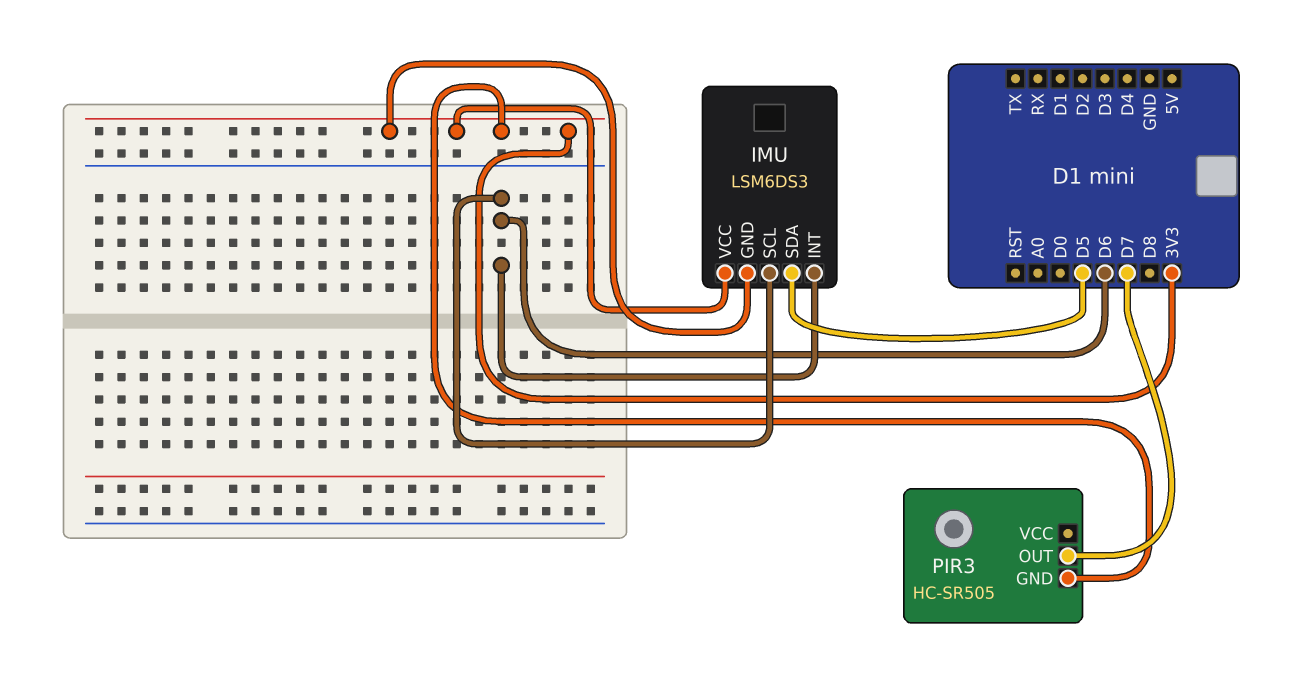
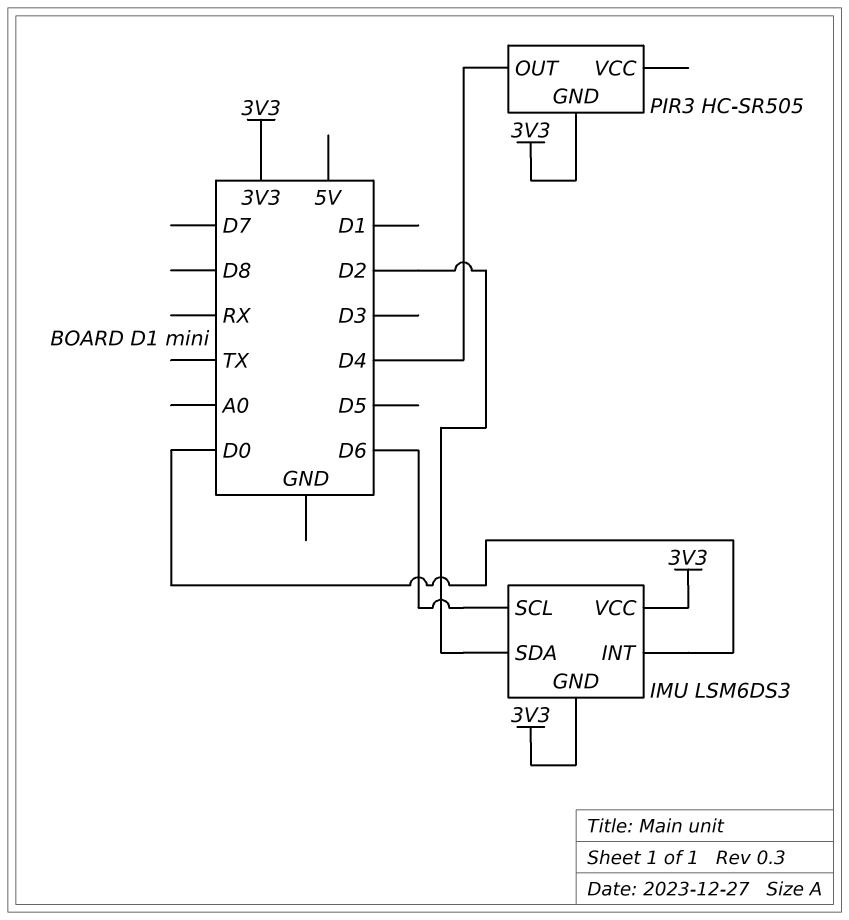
IMU pin INT: D6 -> D0
IMU pin SDA: D5 -> D2
PIR3 pin OUT: D7 -> D4

